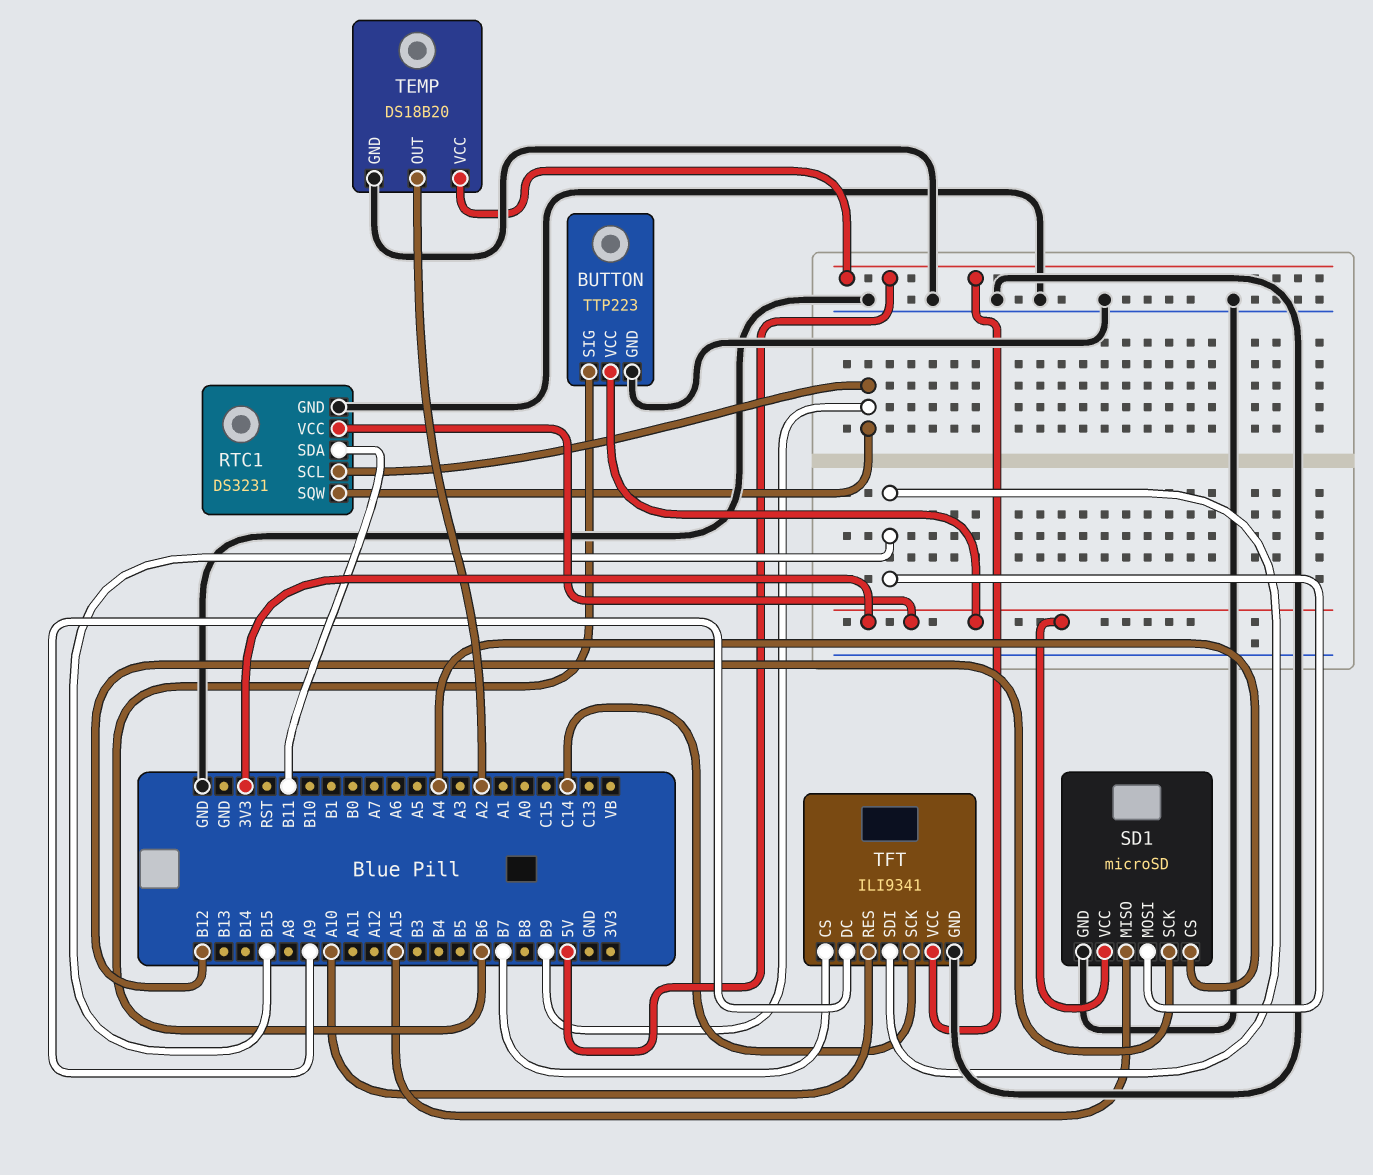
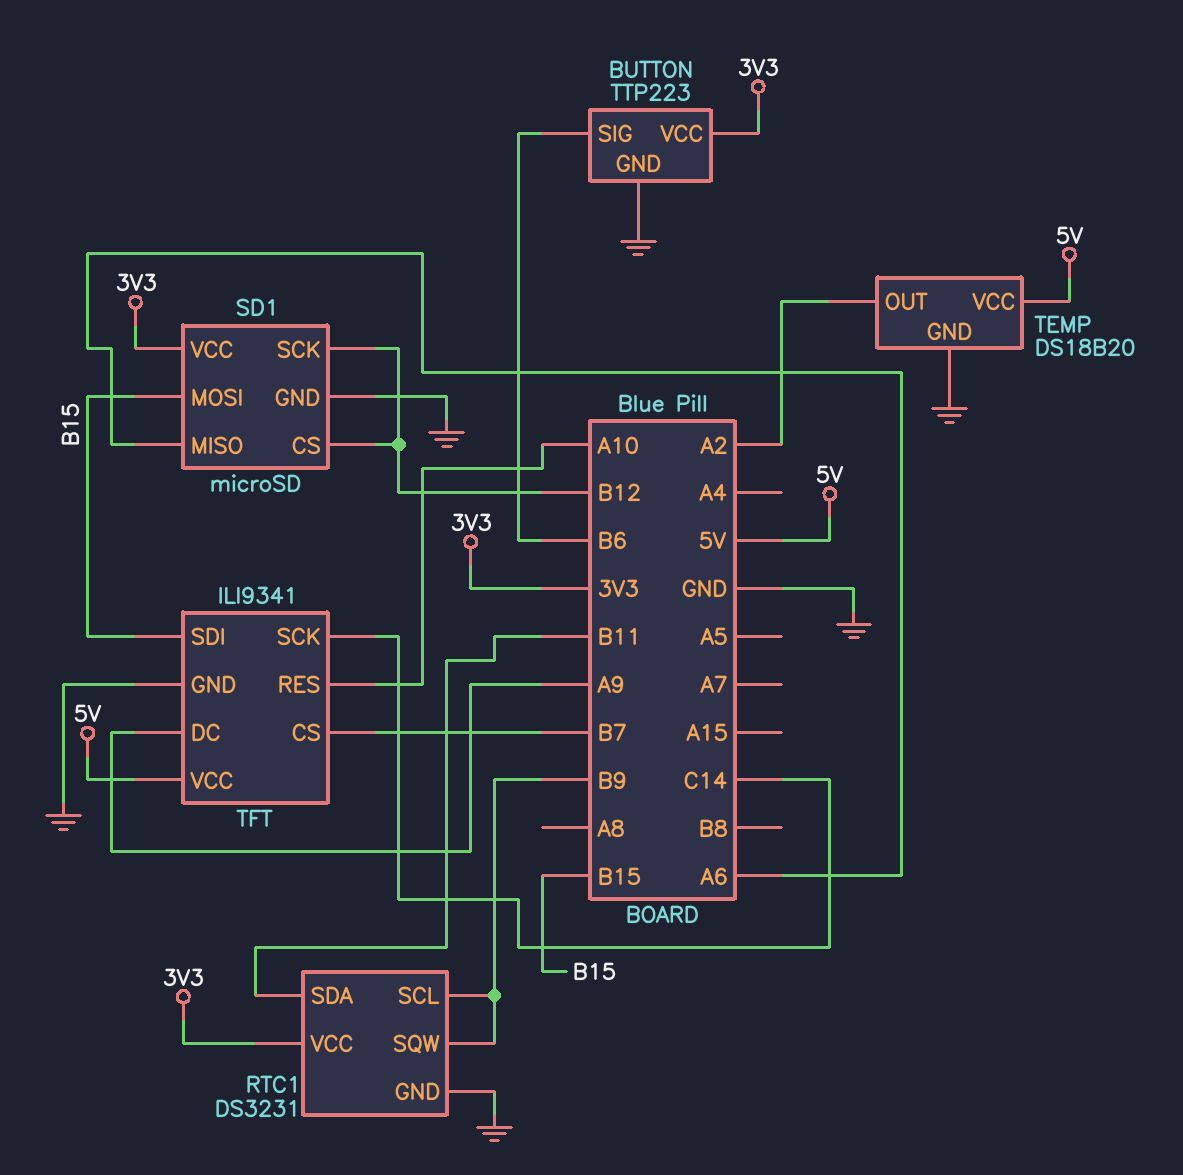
SD1 pin CS: A4 -> B12
SD1 pin MISO: A15 -> A6

